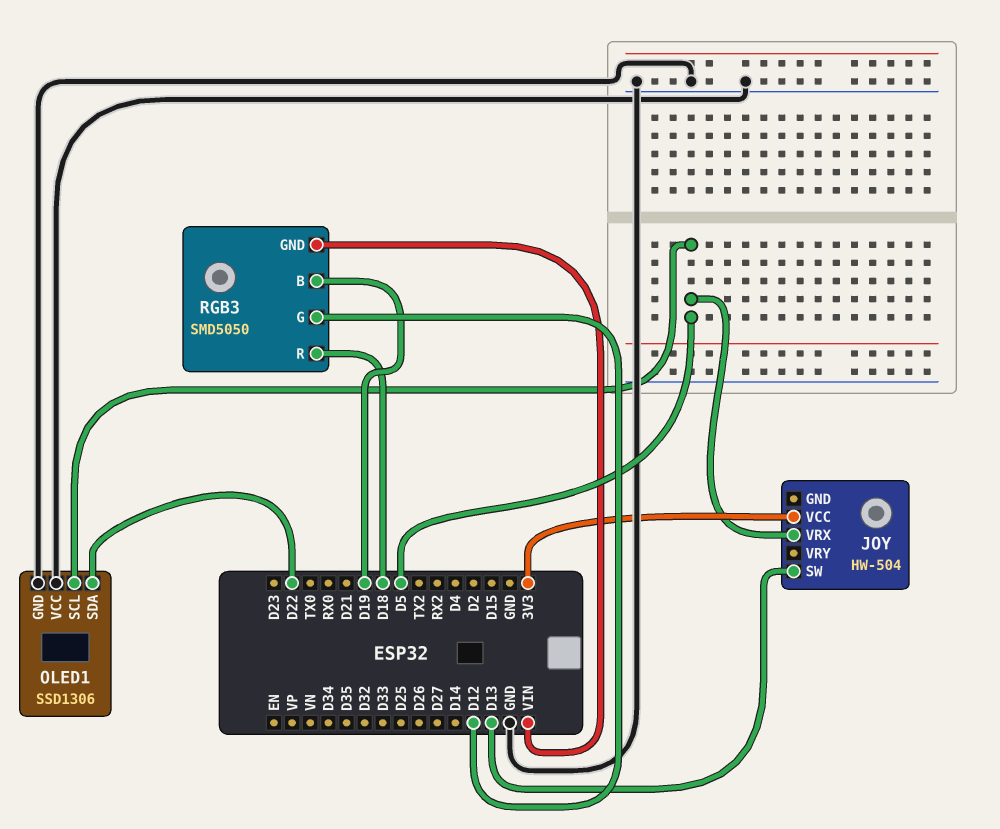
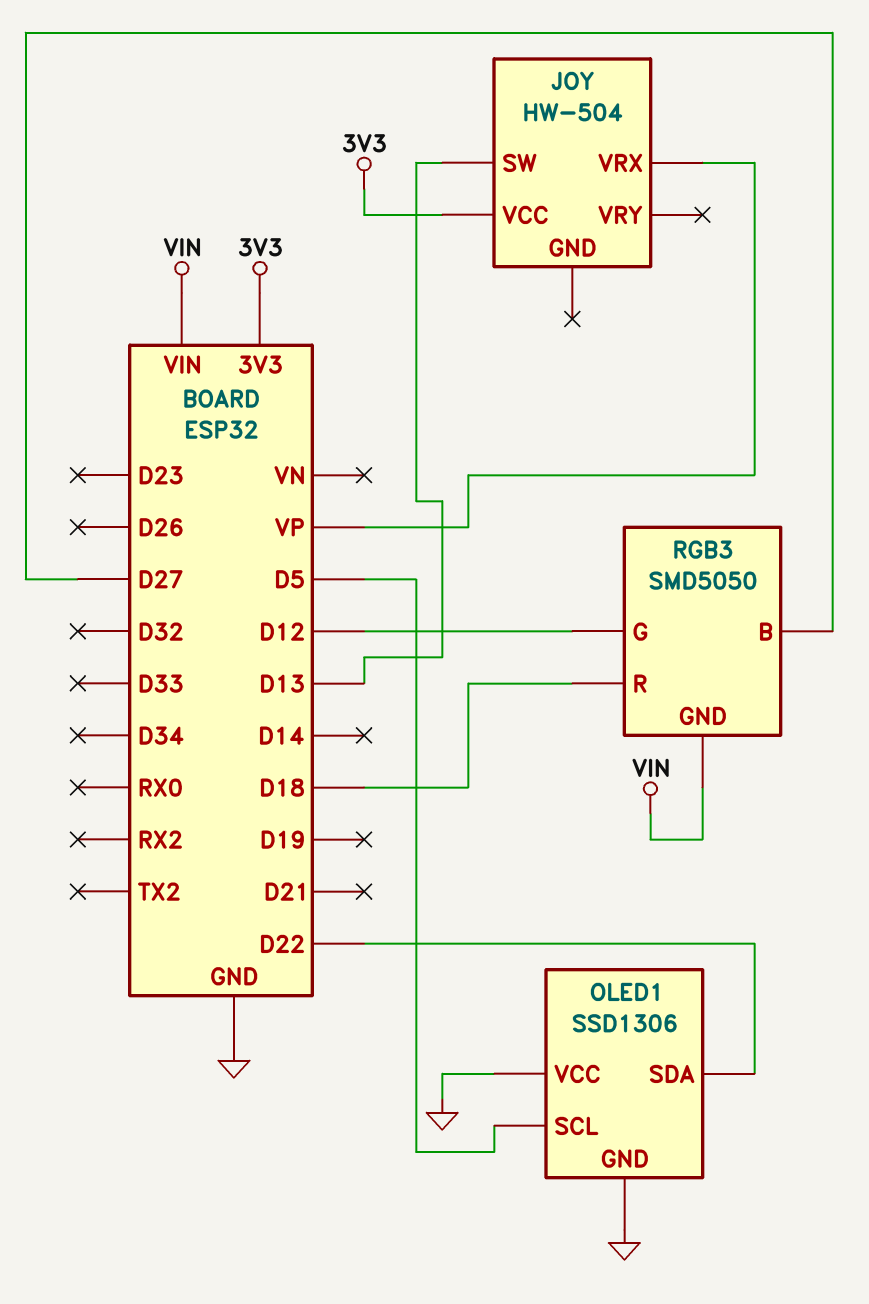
JOY pin VRX: D5 -> VP
RGB3 pin B: D19 -> D27

